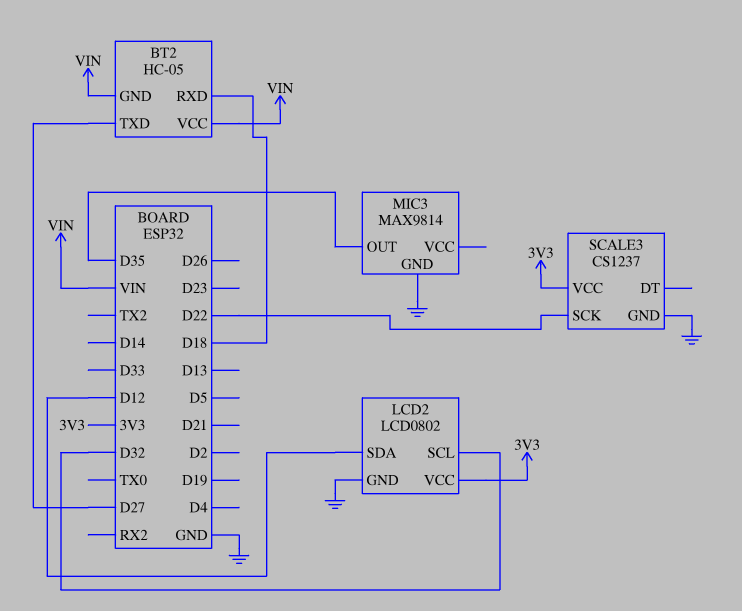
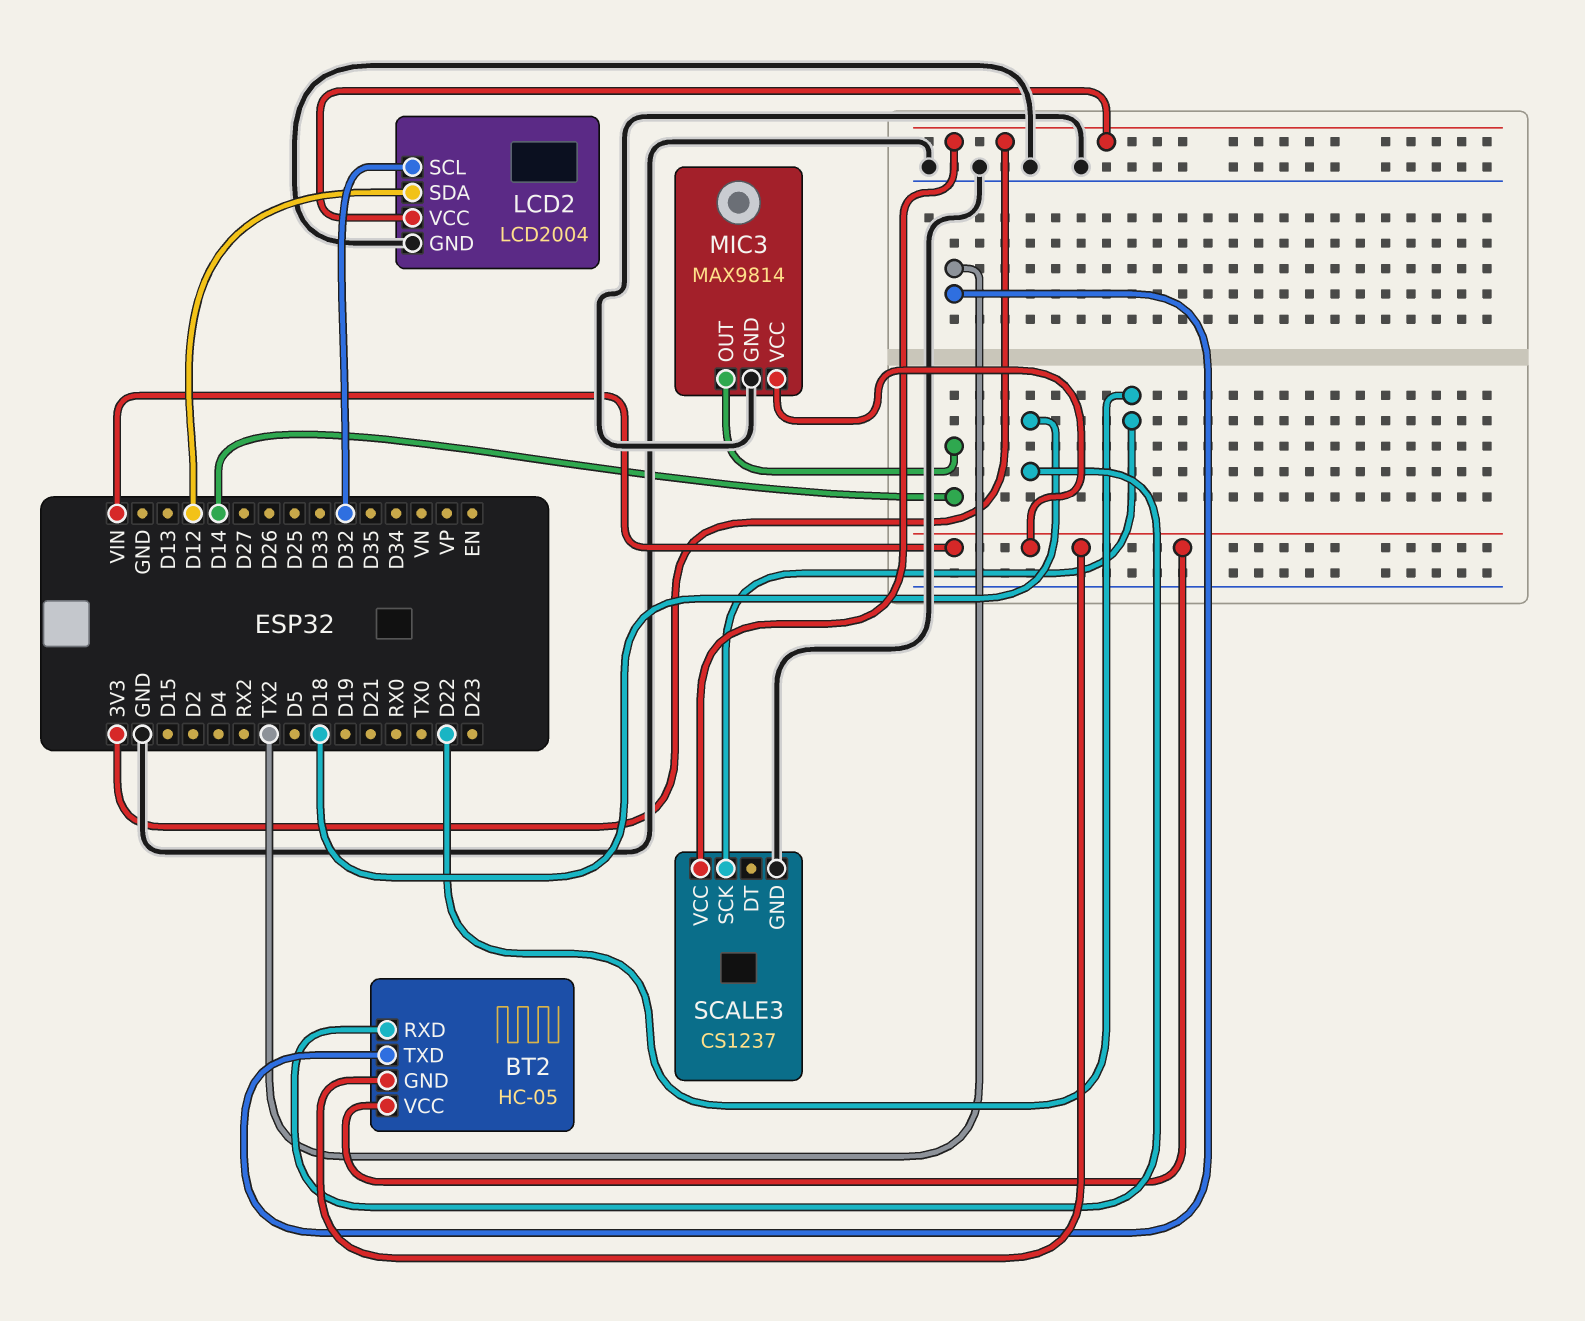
BT2 pin TXD: D27 -> TX2
LCD2: LCD0802 -> LCD2004
MIC3 pin OUT: D35 -> D14
MIC3 pin VCC: none -> VIN

